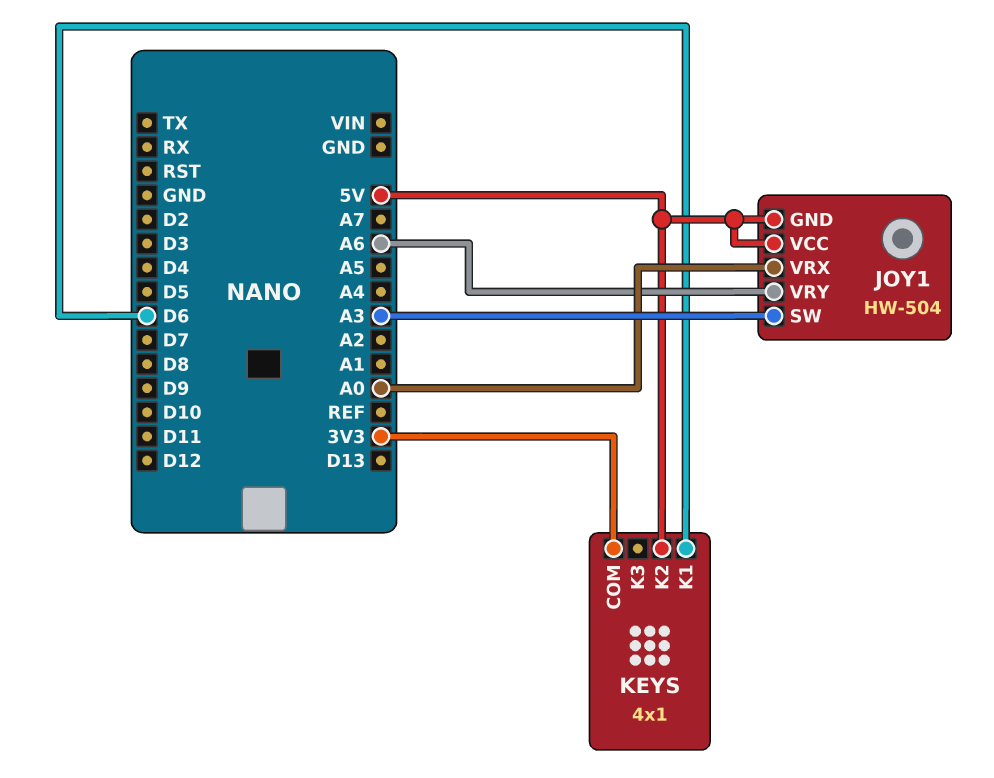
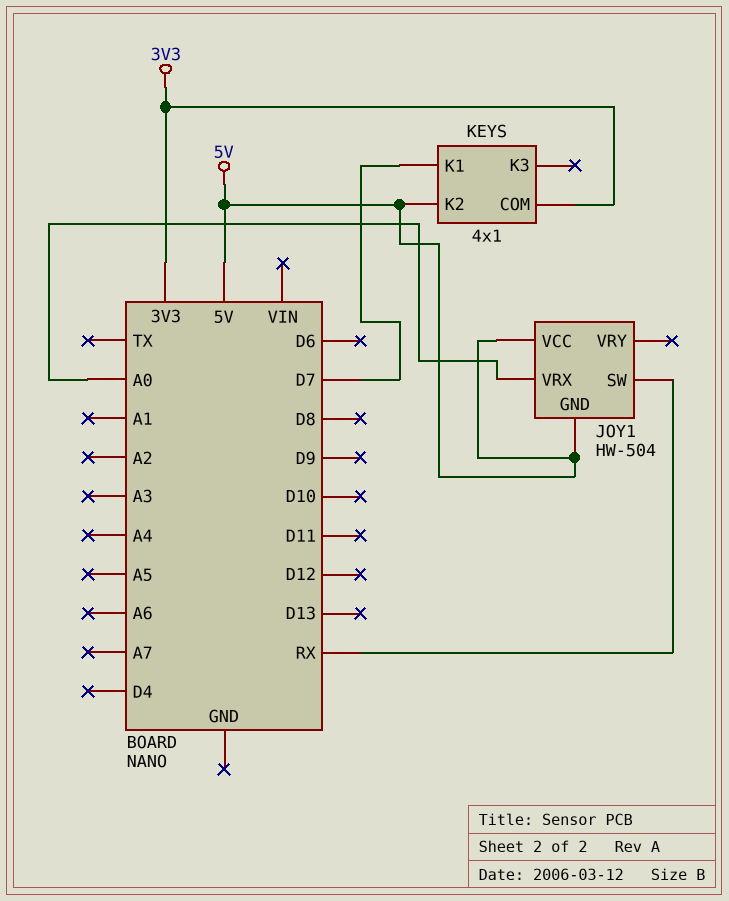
JOY1 pin SW: A3 -> RX
JOY1 pin VRY: A6 -> none
KEYS pin K1: D6 -> D7

